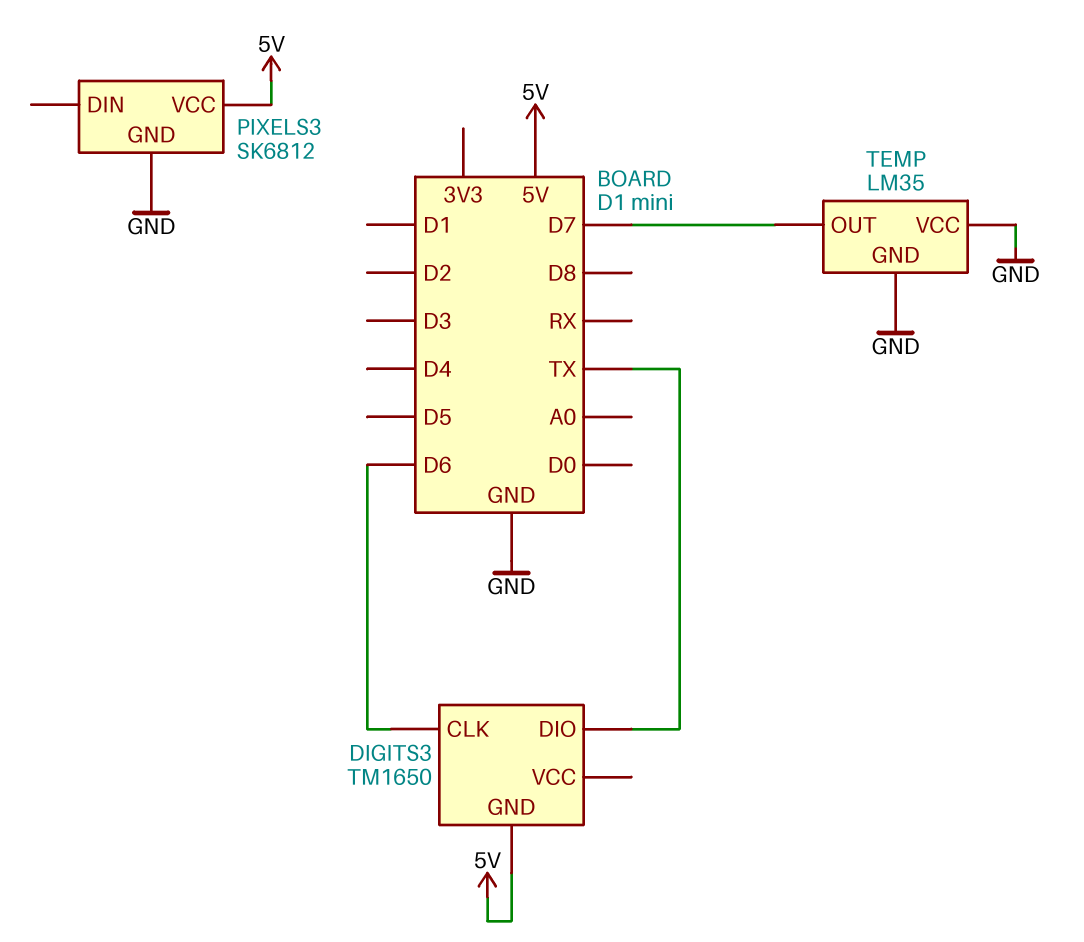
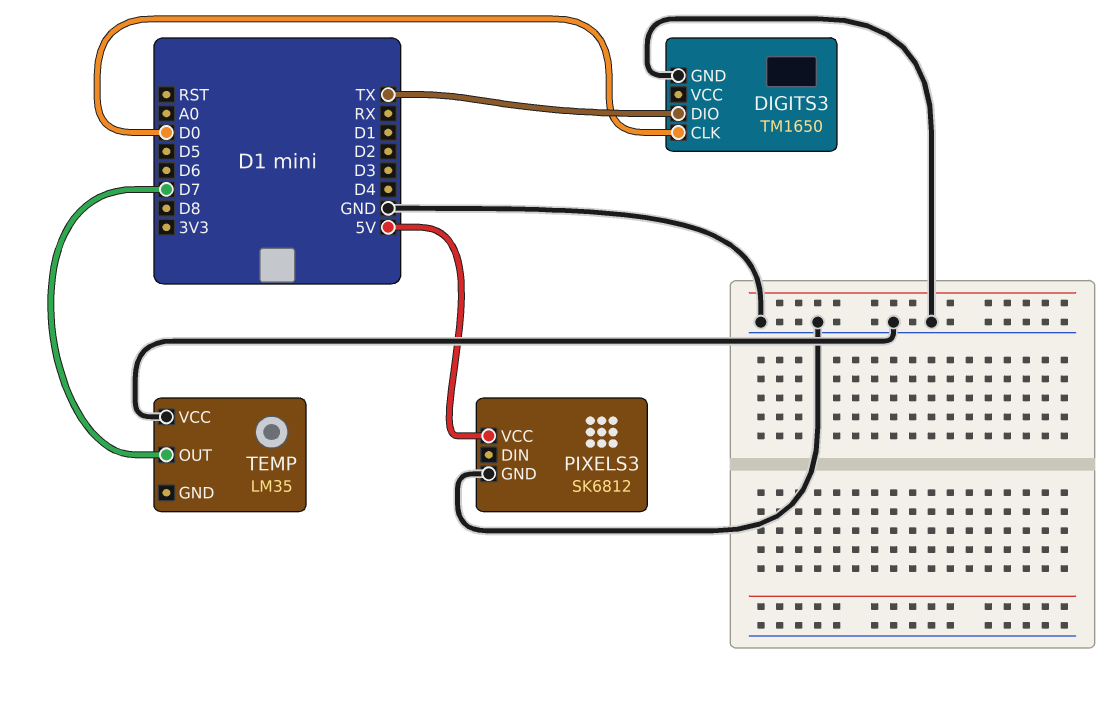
DIGITS3 pin CLK: D6 -> D0
DIGITS3 pin GND: 5V -> GND
TEMP pin GND: GND -> none

